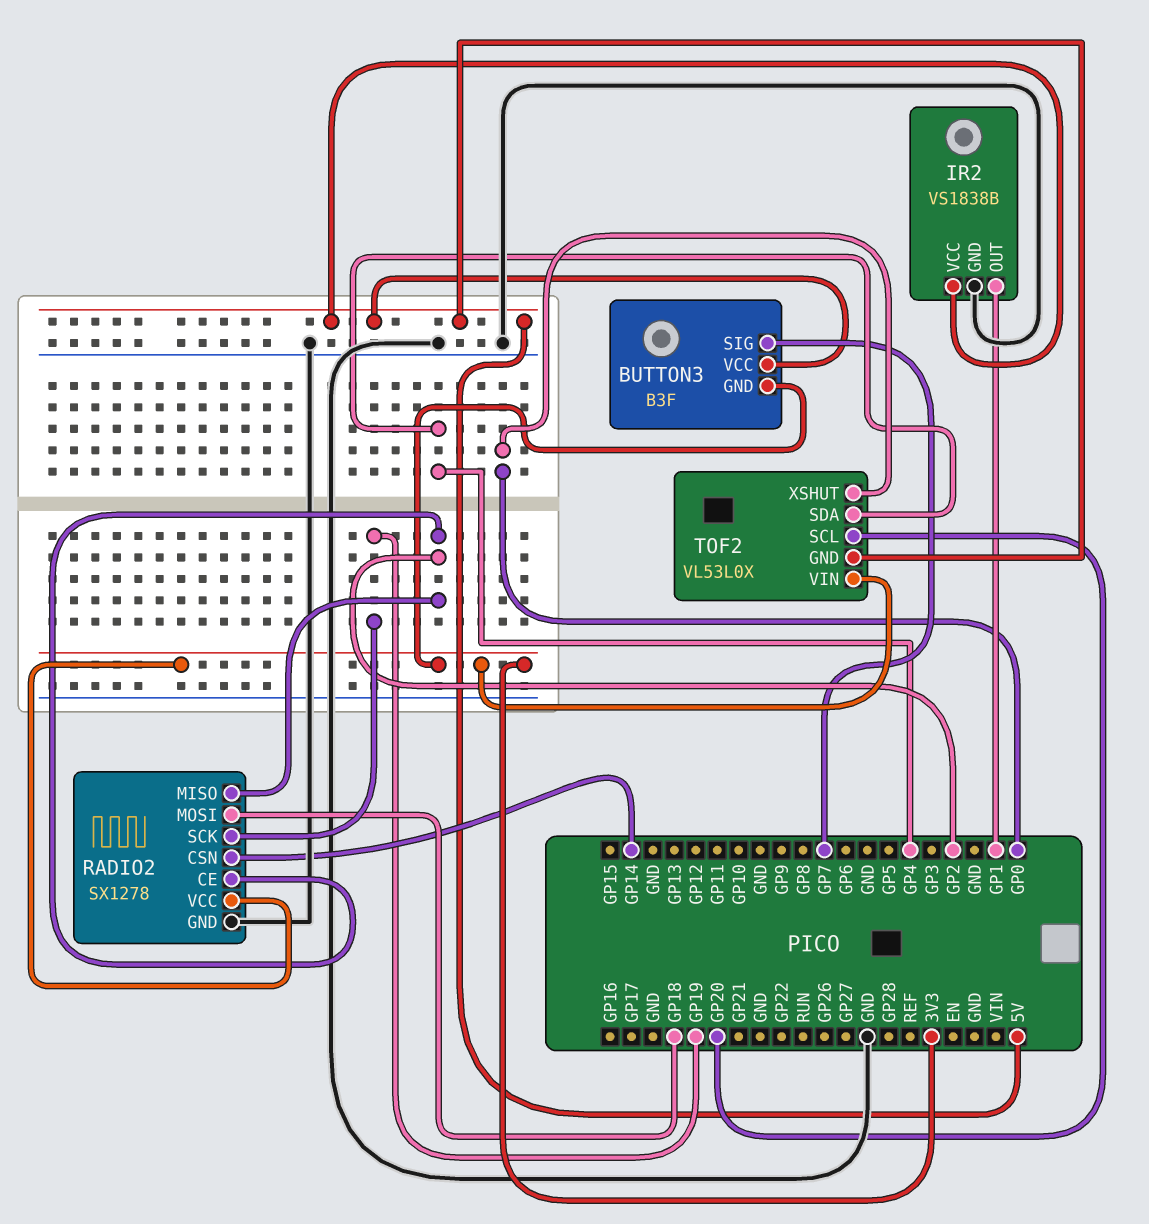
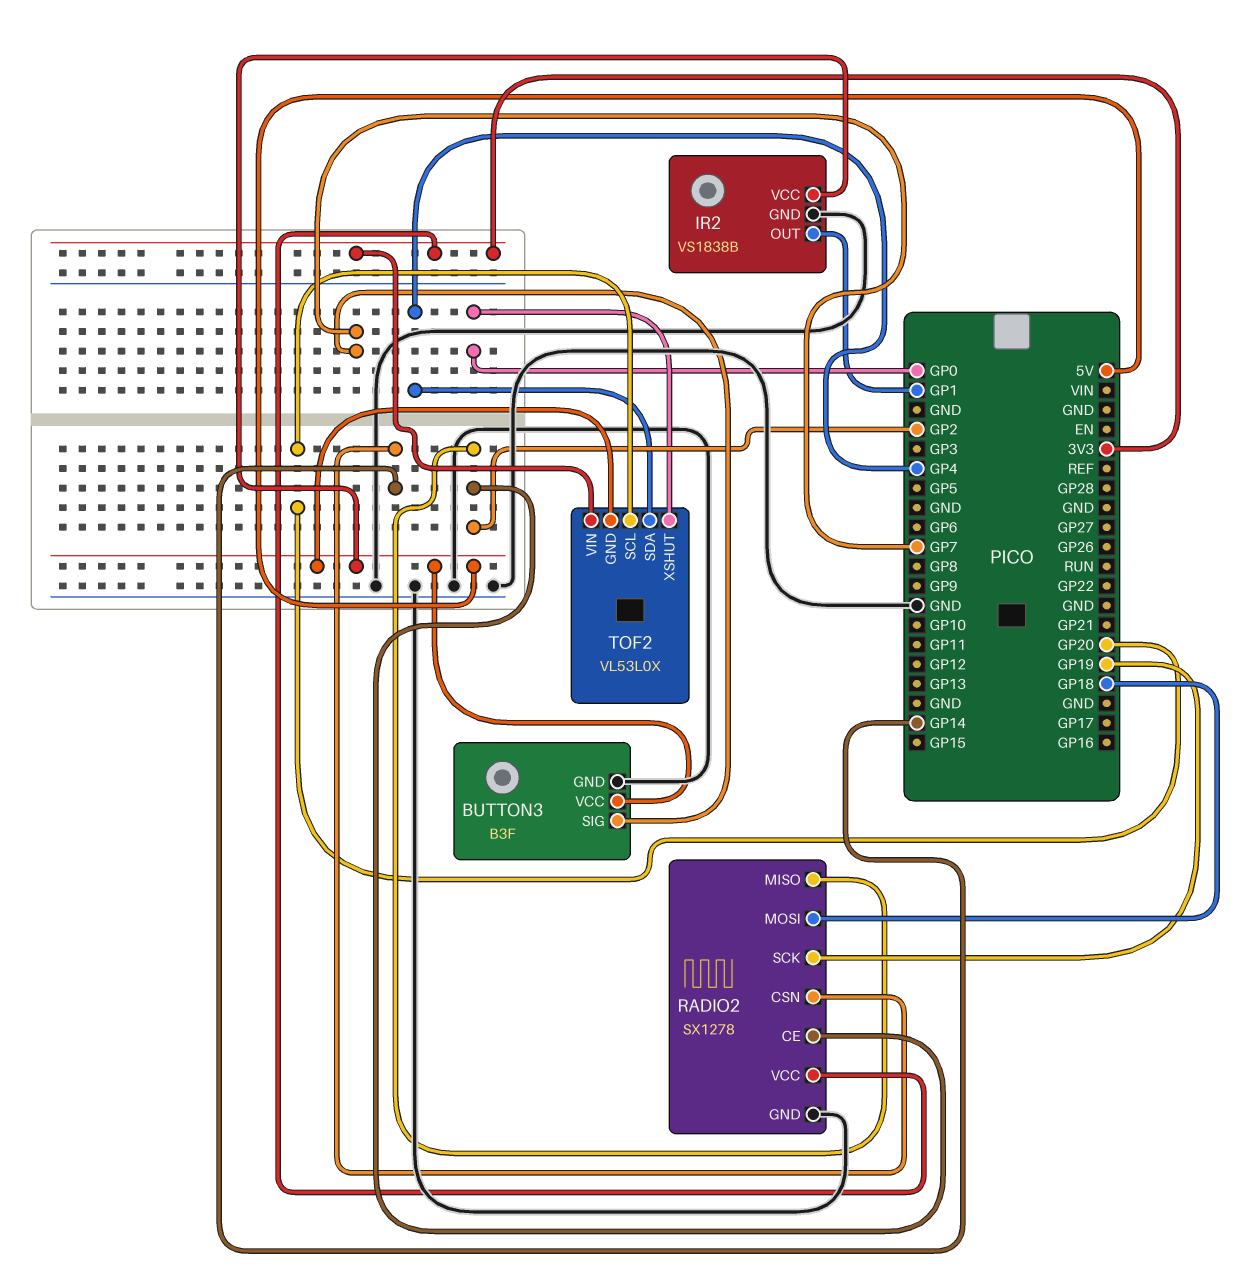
BUTTON3 pin GND: 3V3 -> GND

